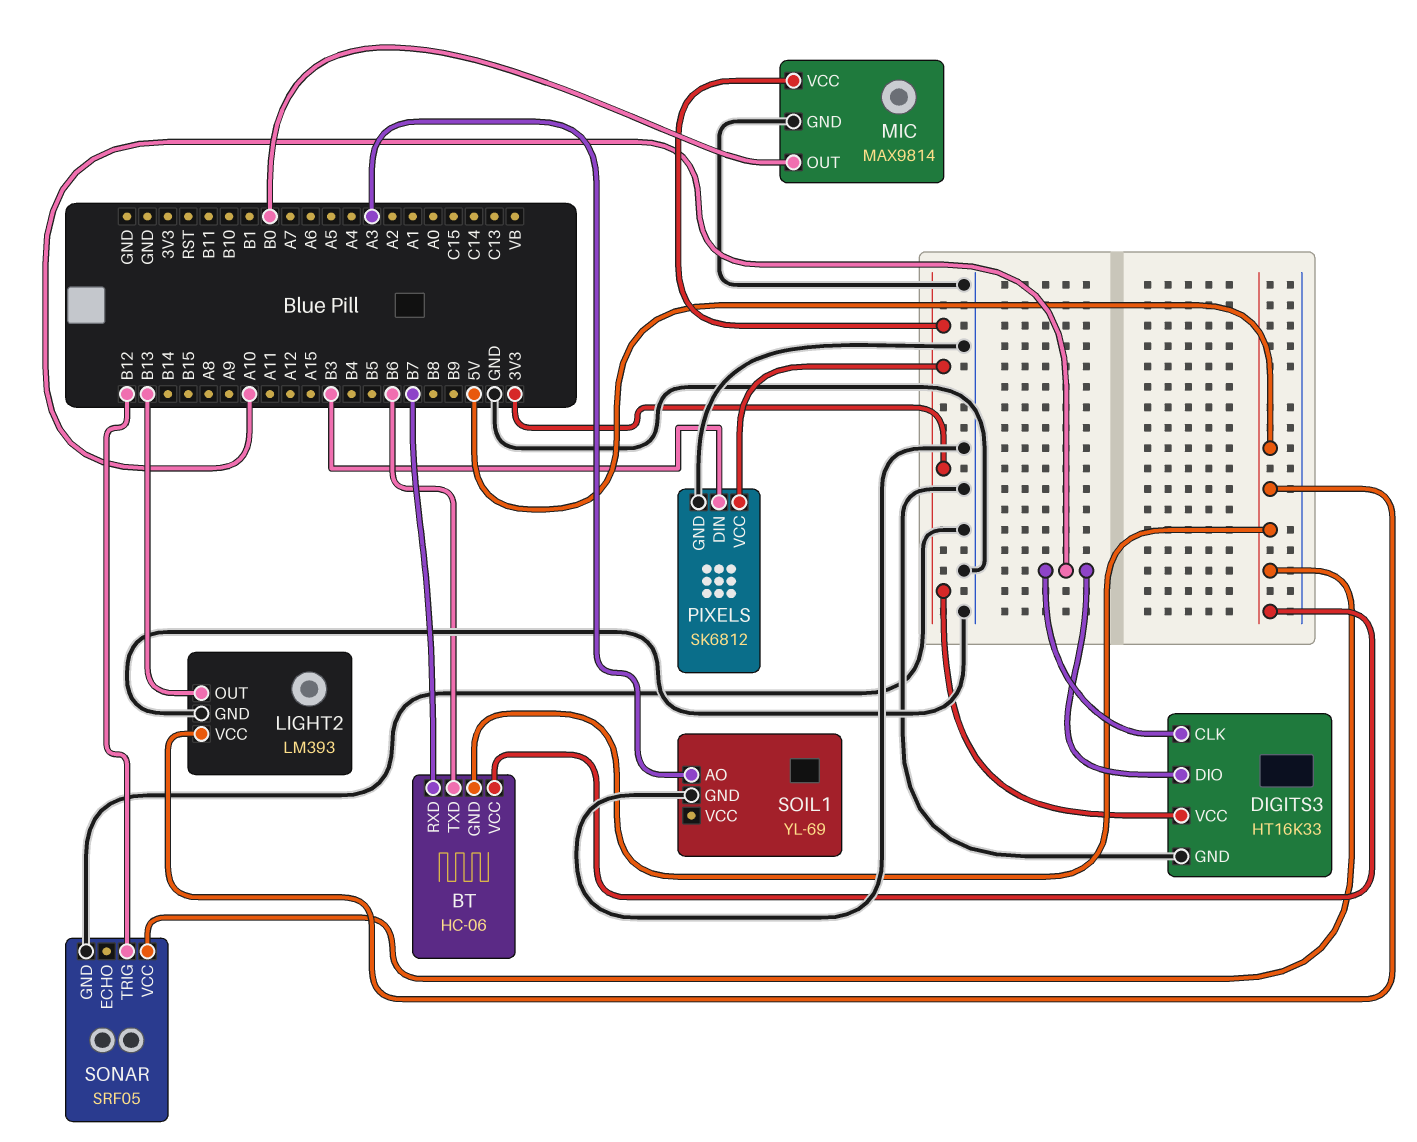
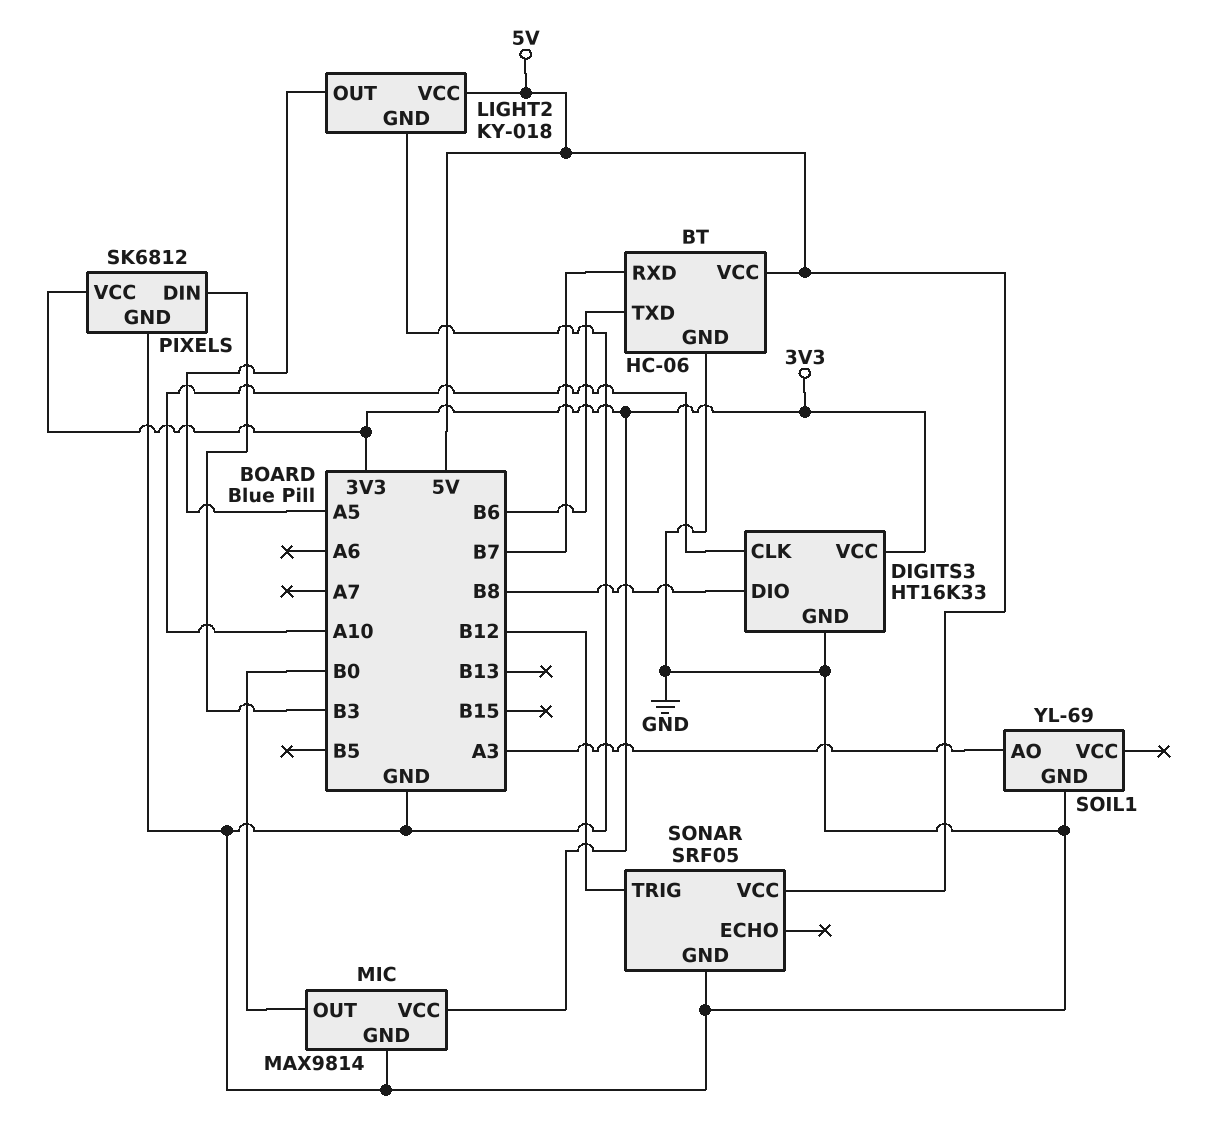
BT pin GND: 5V -> GND
DIGITS3 pin DIO: A10 -> B8
LIGHT2: LM393 -> KY-018
LIGHT2 pin OUT: B13 -> A5

